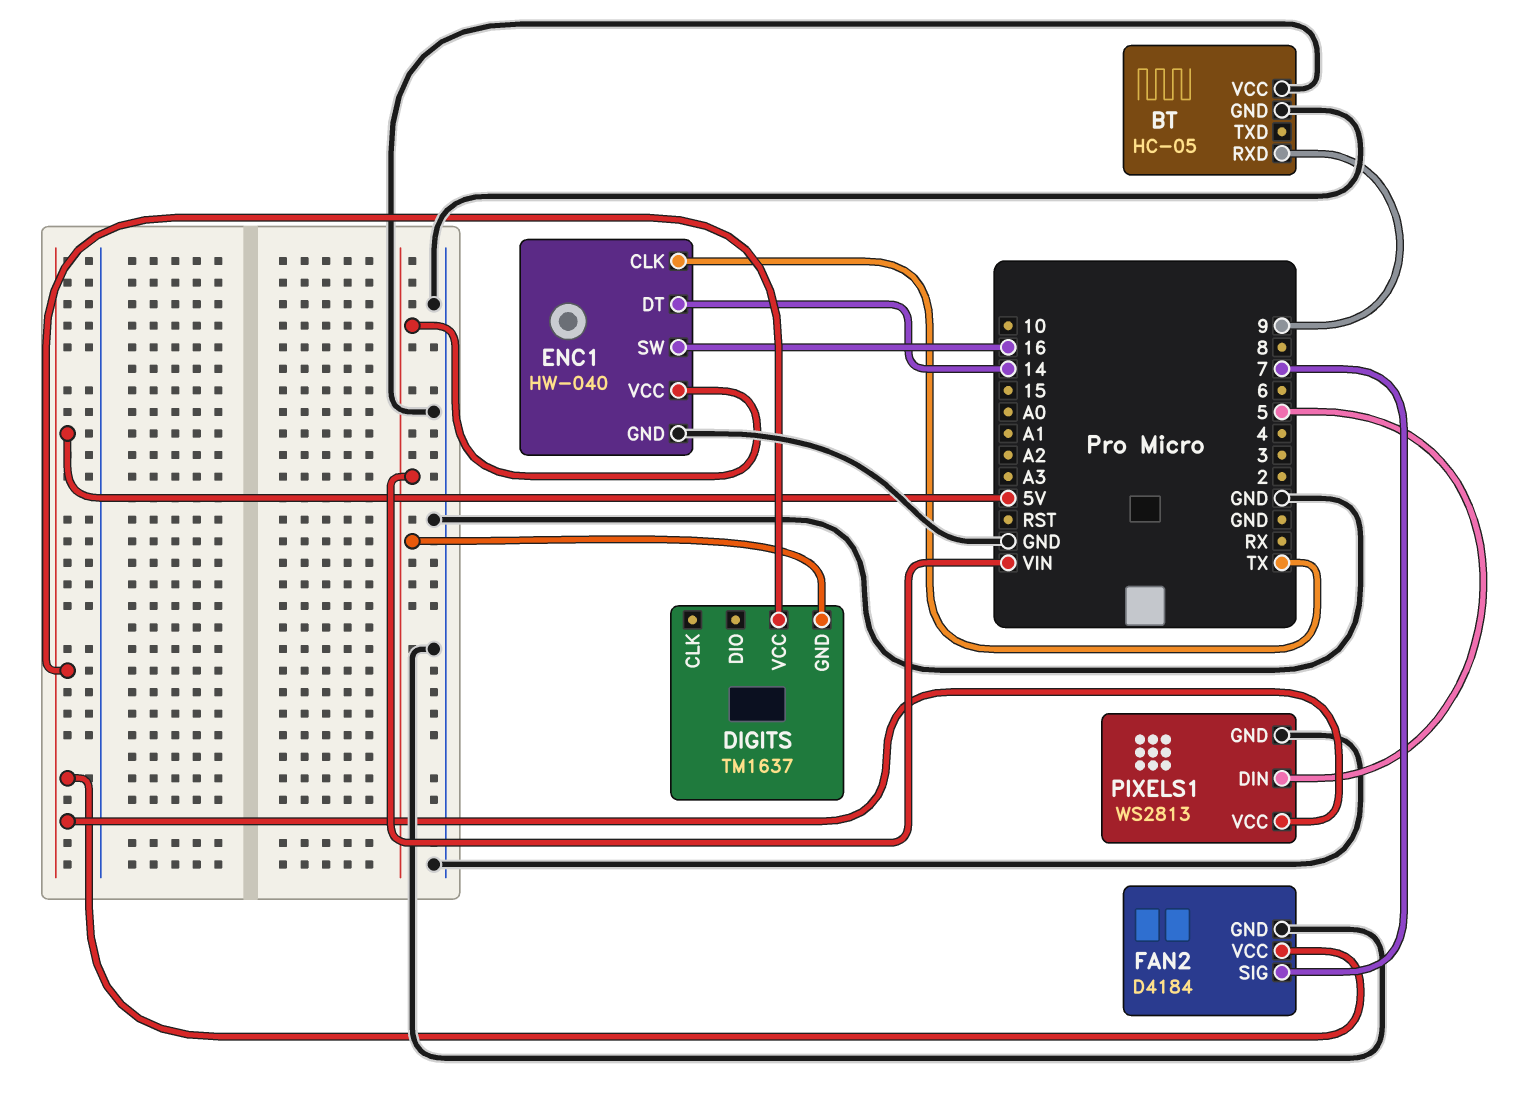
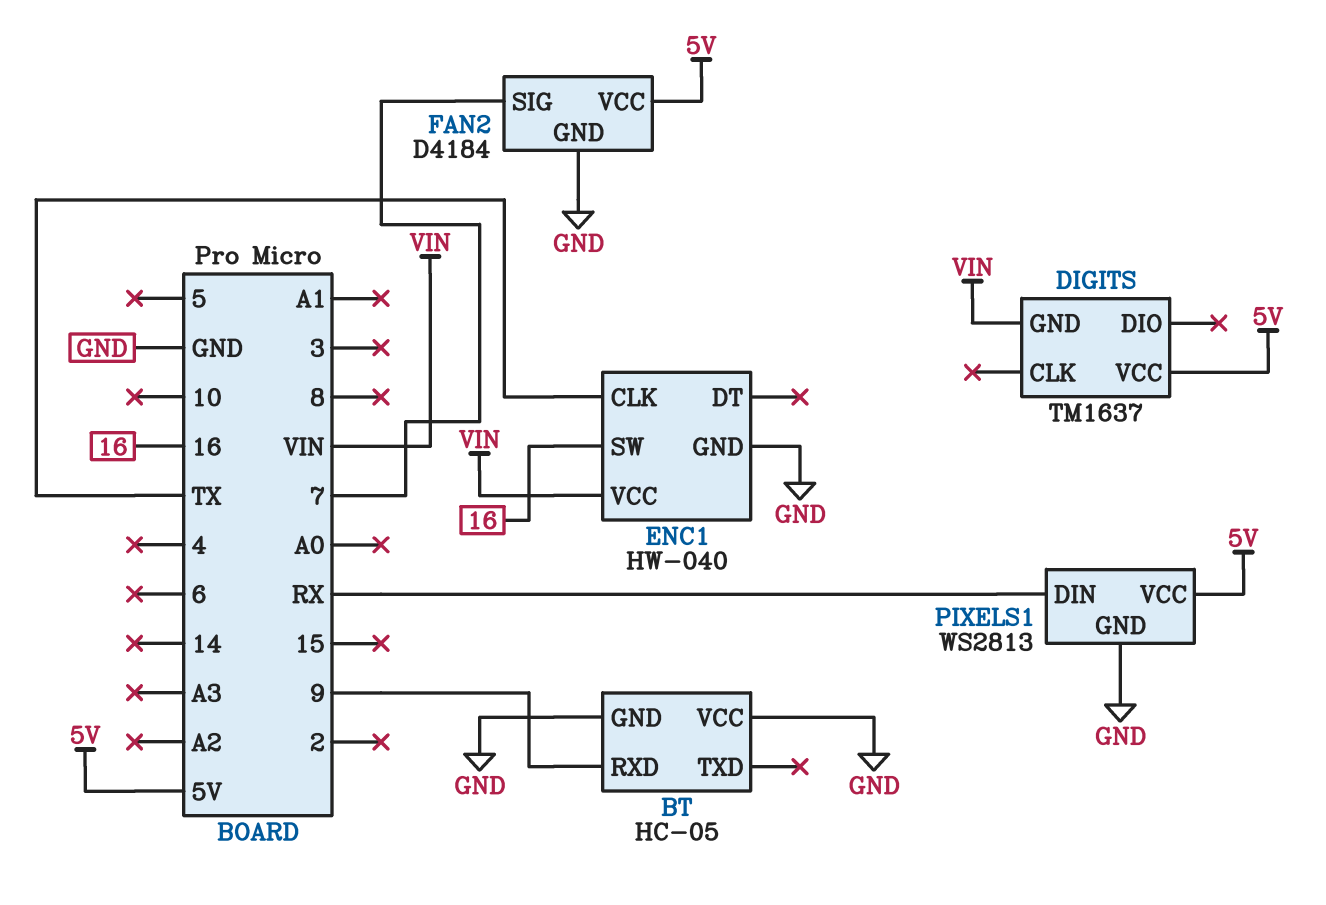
ENC1 pin DT: 14 -> none
PIXELS1 pin DIN: 5 -> RX

